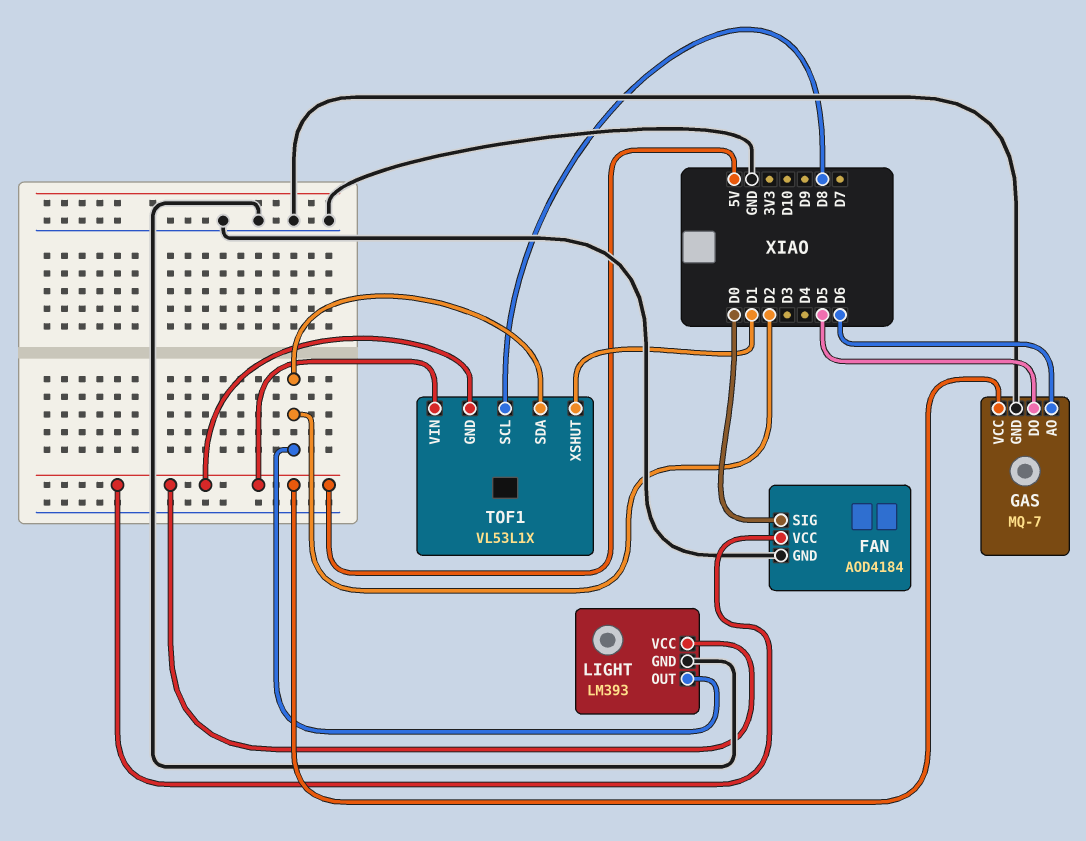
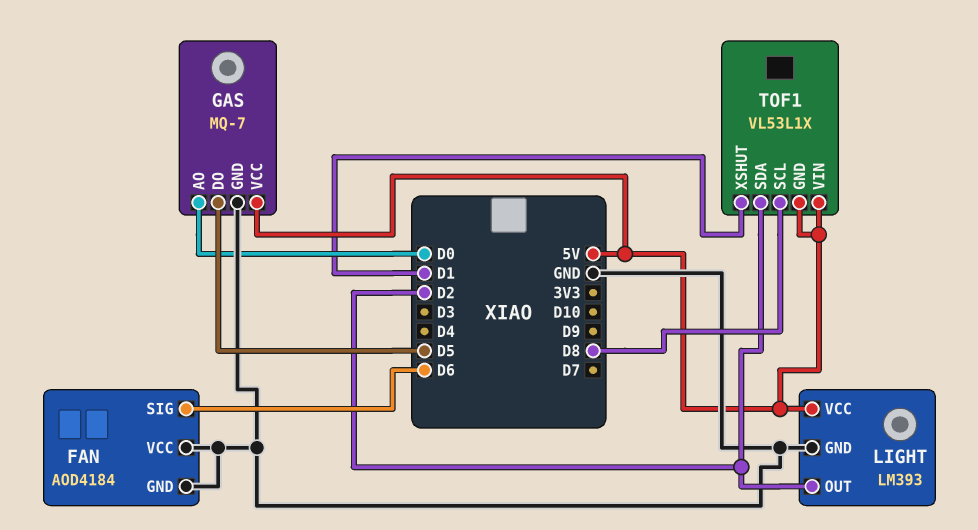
FAN pin SIG: D0 -> D6
FAN pin VCC: 5V -> GND
GAS pin AO: D6 -> D0

